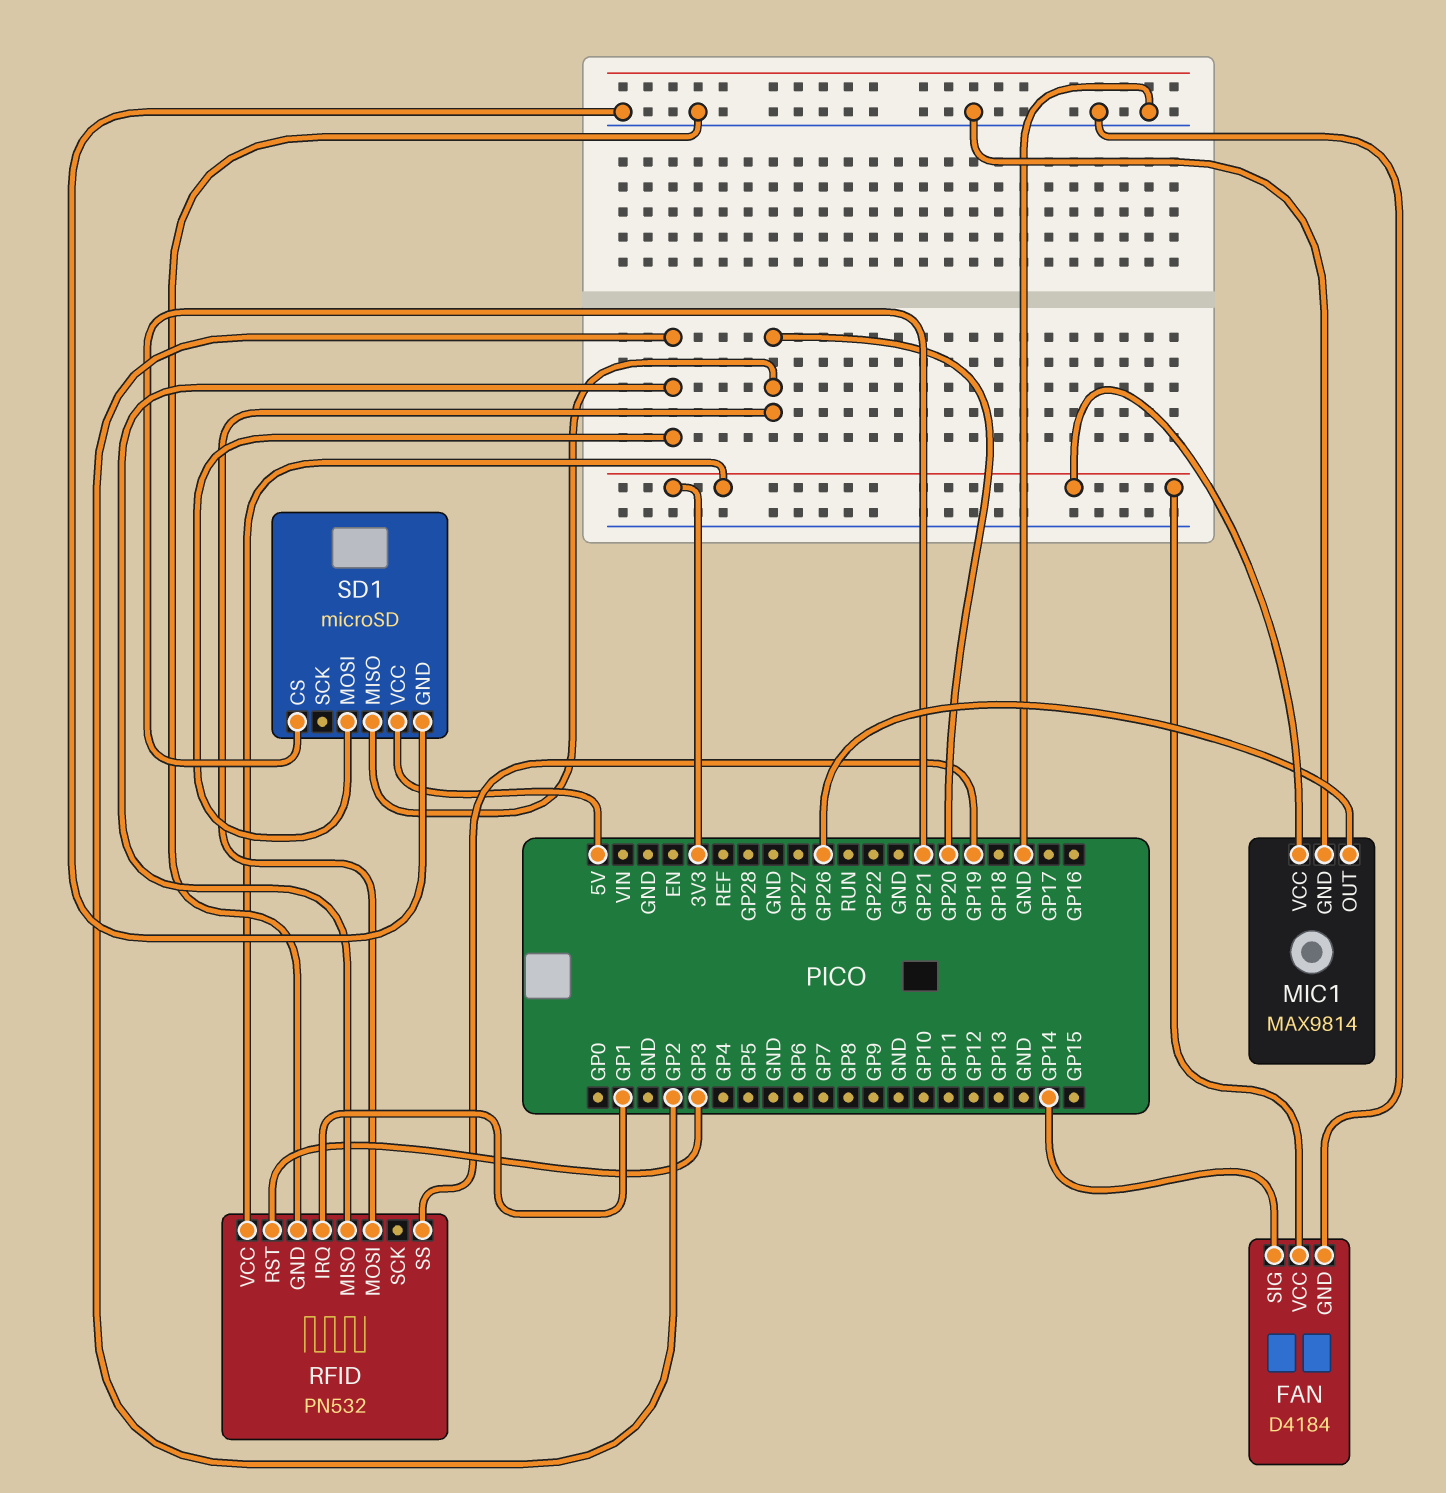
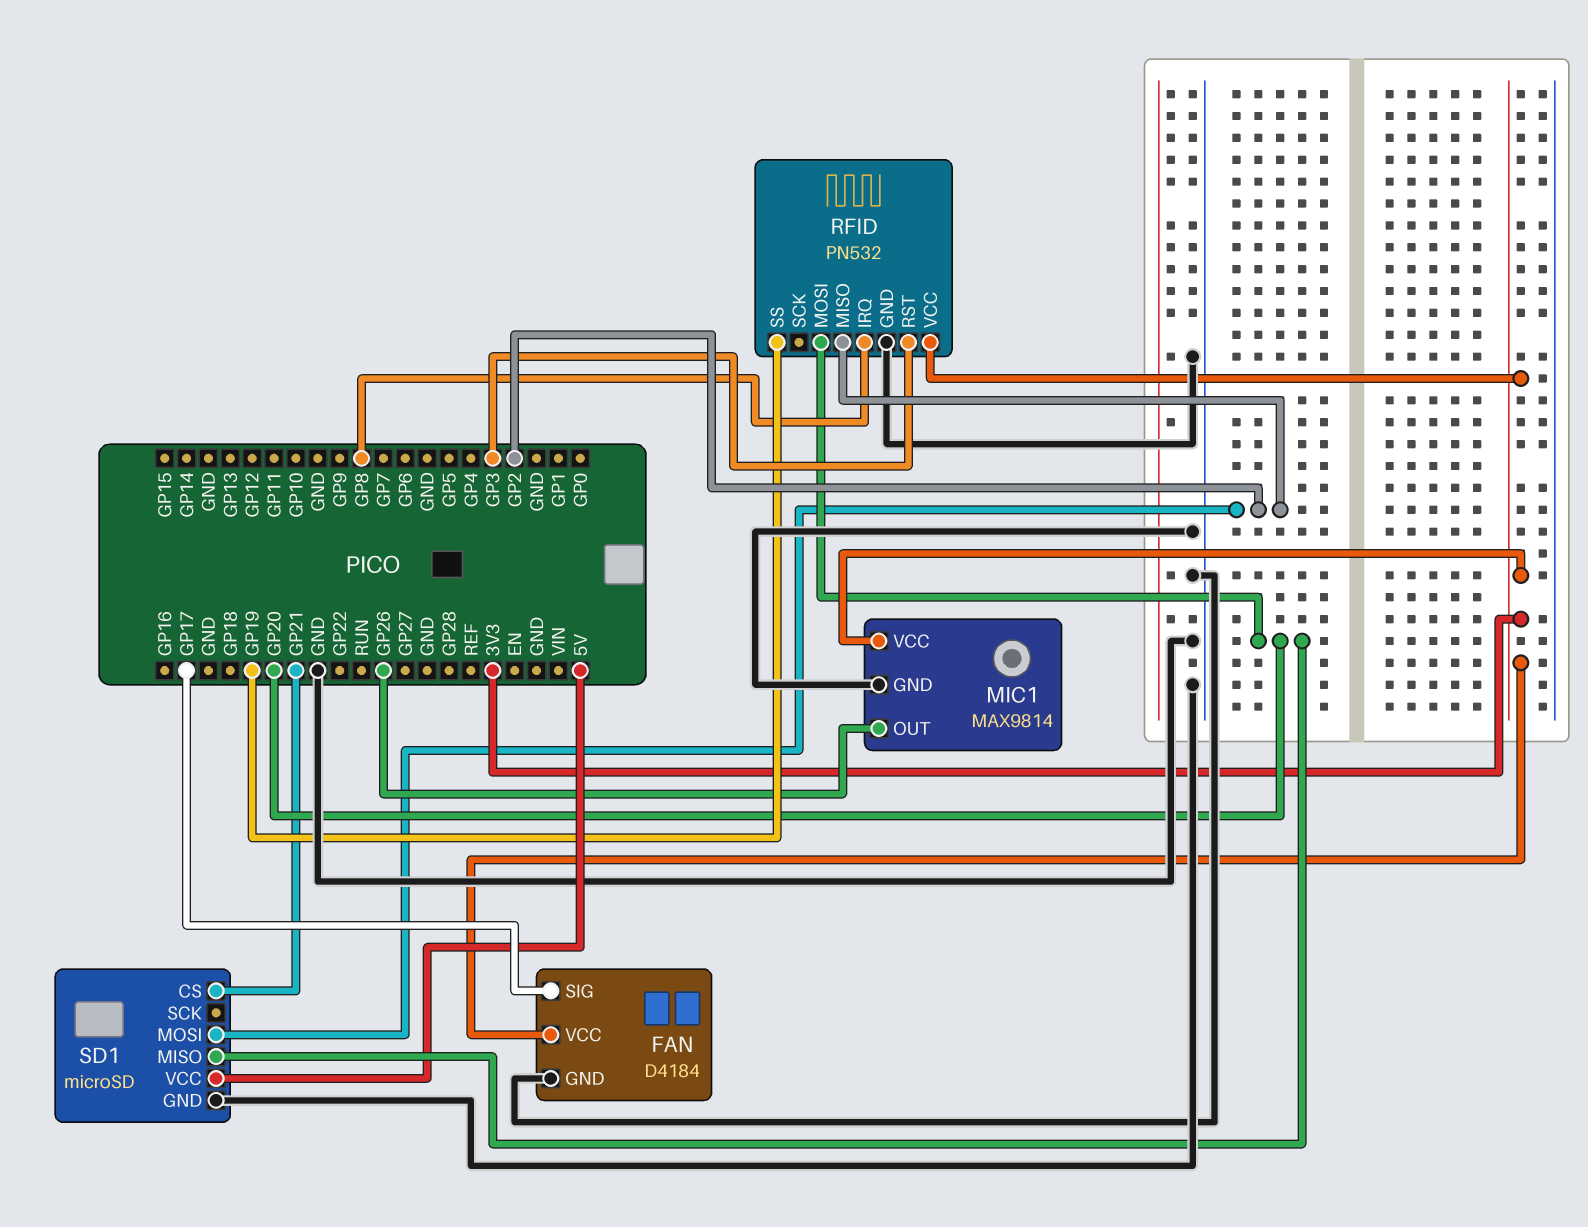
FAN pin SIG: GP14 -> GP17
RFID pin IRQ: GP1 -> GP8

